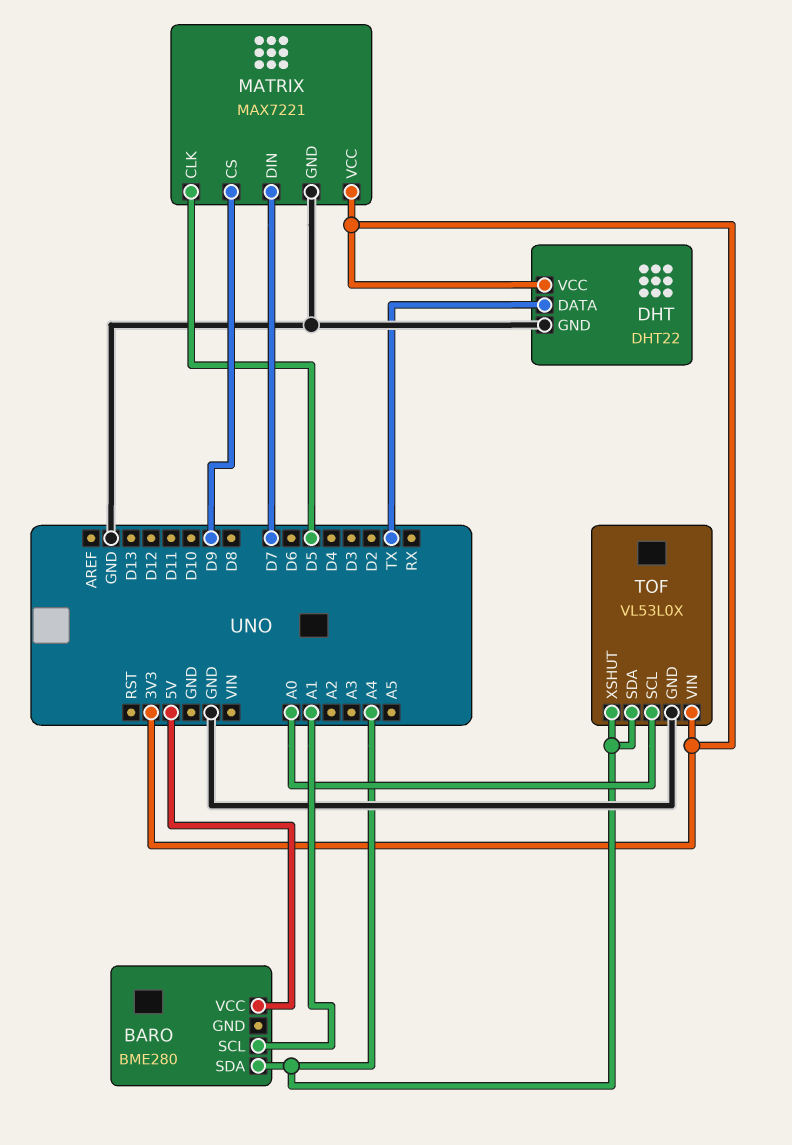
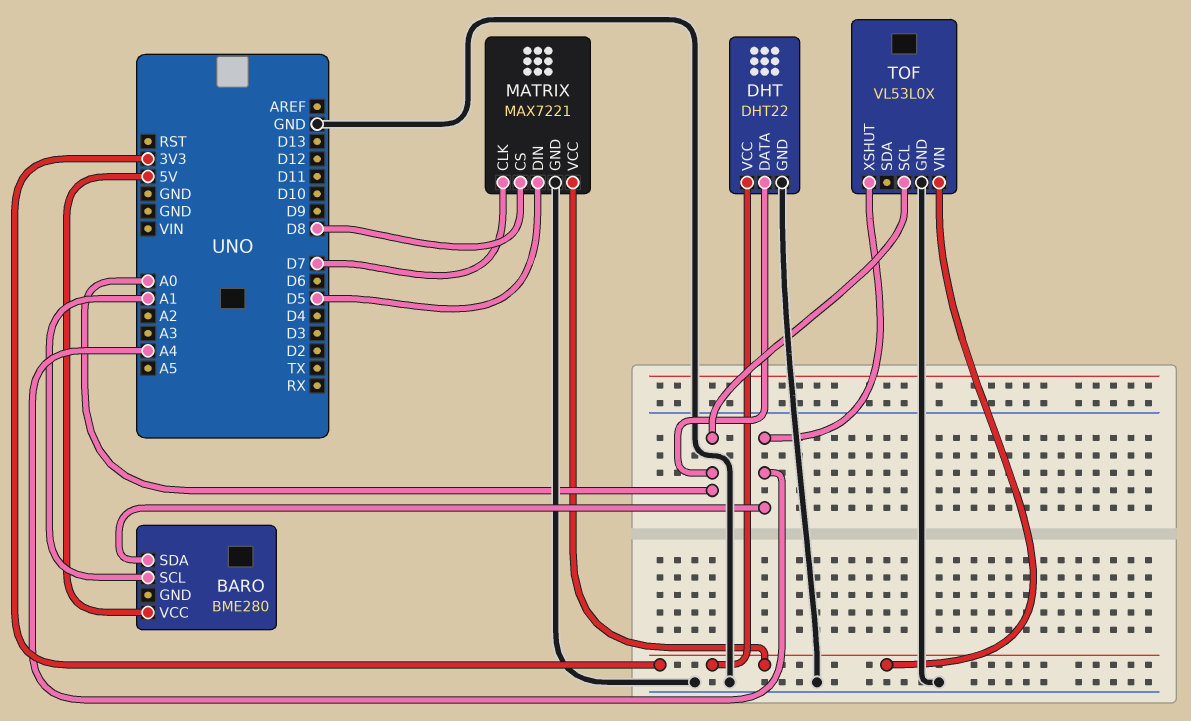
DHT pin DATA: TX -> A0
MATRIX pin CLK: D5 -> D7
MATRIX pin CS: D9 -> D8
MATRIX pin DIN: D7 -> D5
TOF pin SDA: A4 -> none

